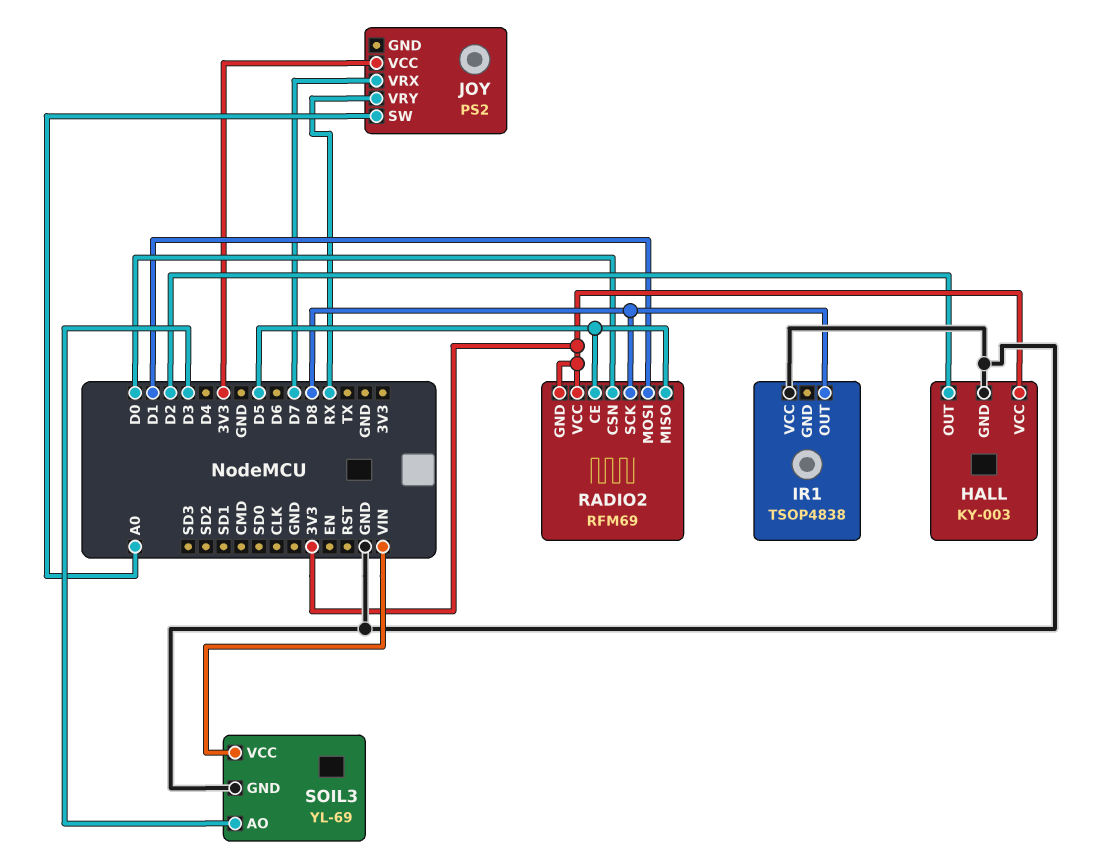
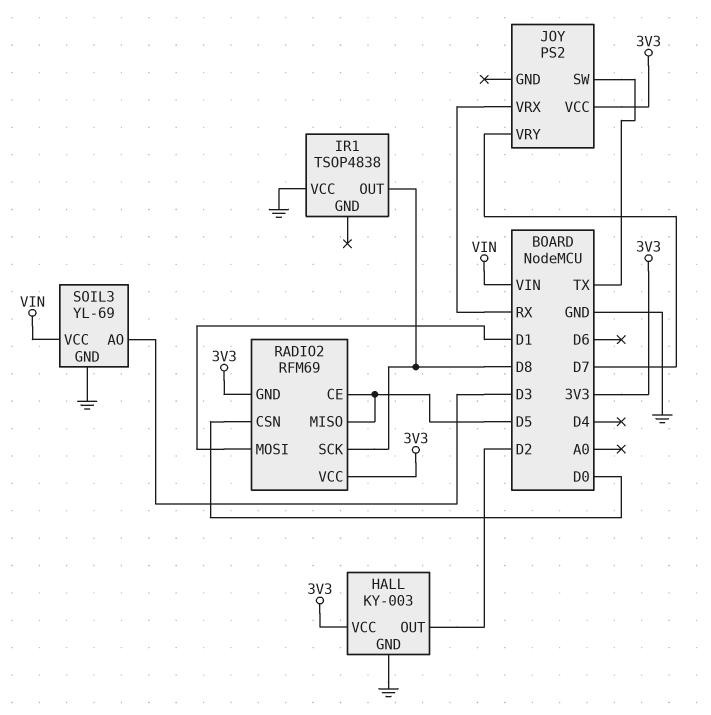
JOY pin SW: A0 -> TX
JOY pin VRX: D7 -> RX
JOY pin VRY: RX -> D7

